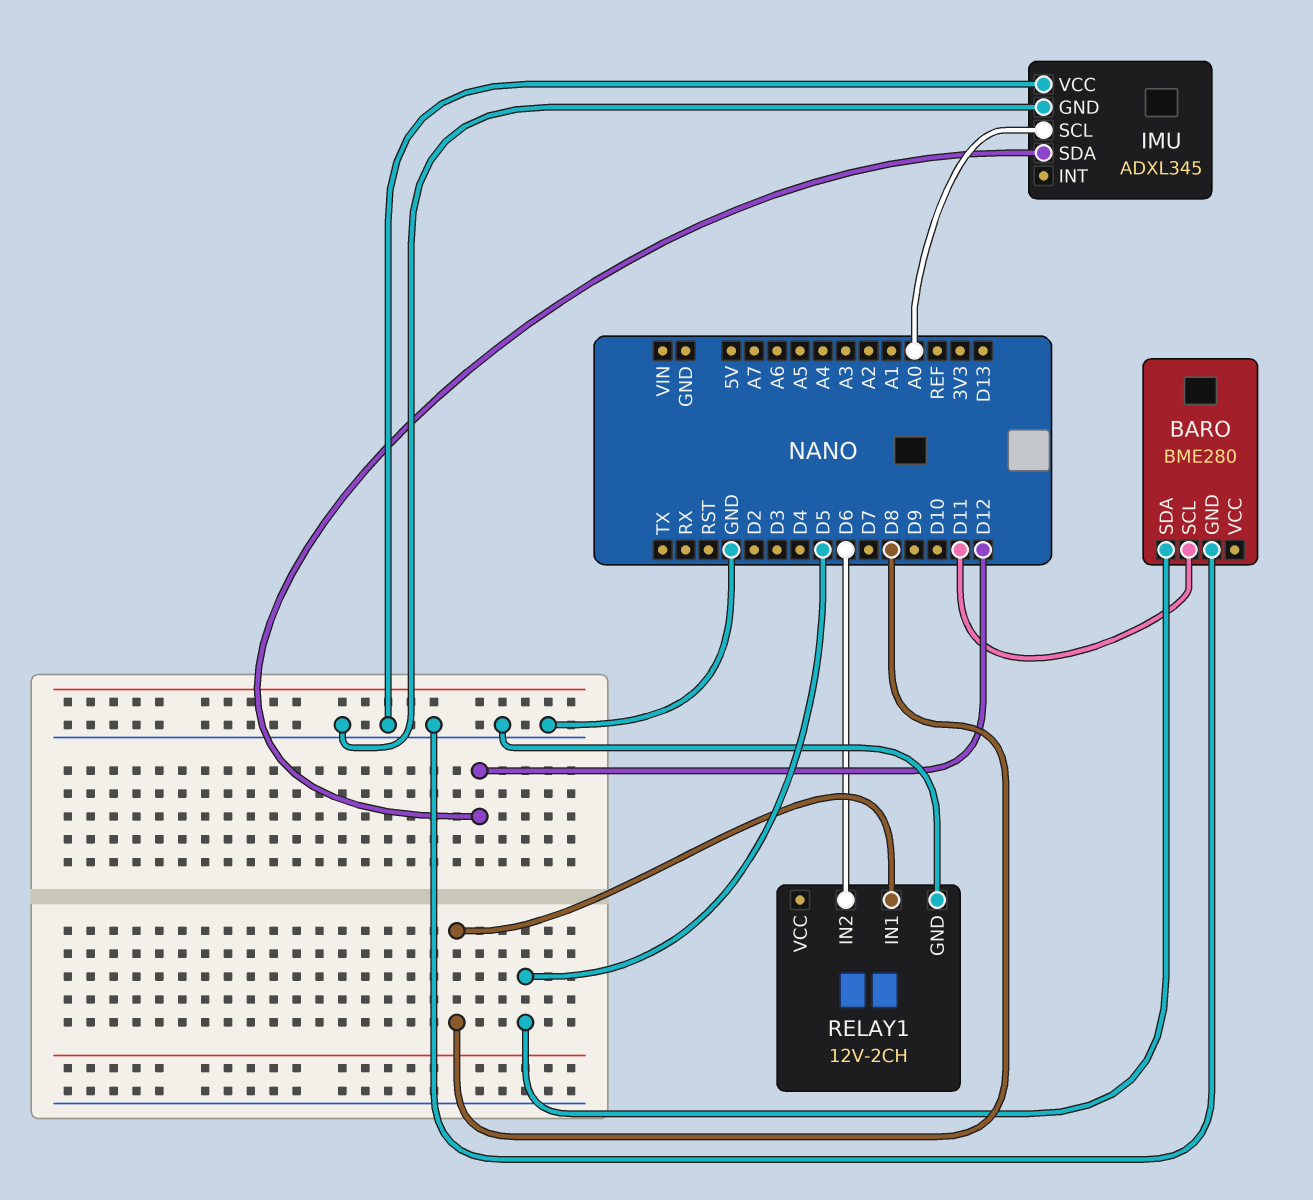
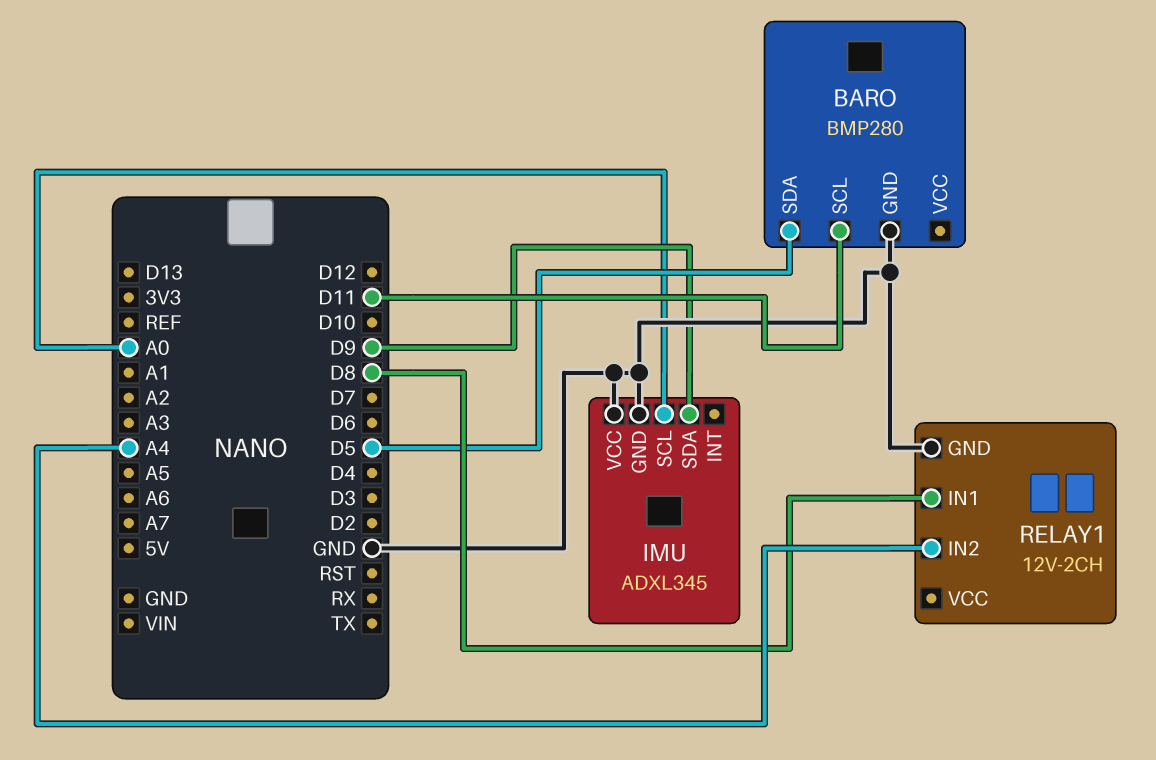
BARO: BME280 -> BMP280
IMU pin SDA: D12 -> D9
RELAY1 pin IN2: D6 -> A4

